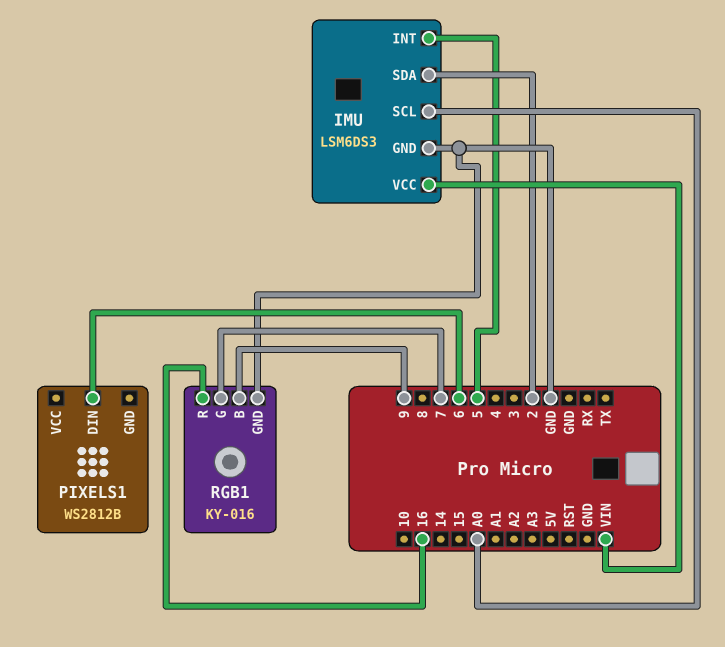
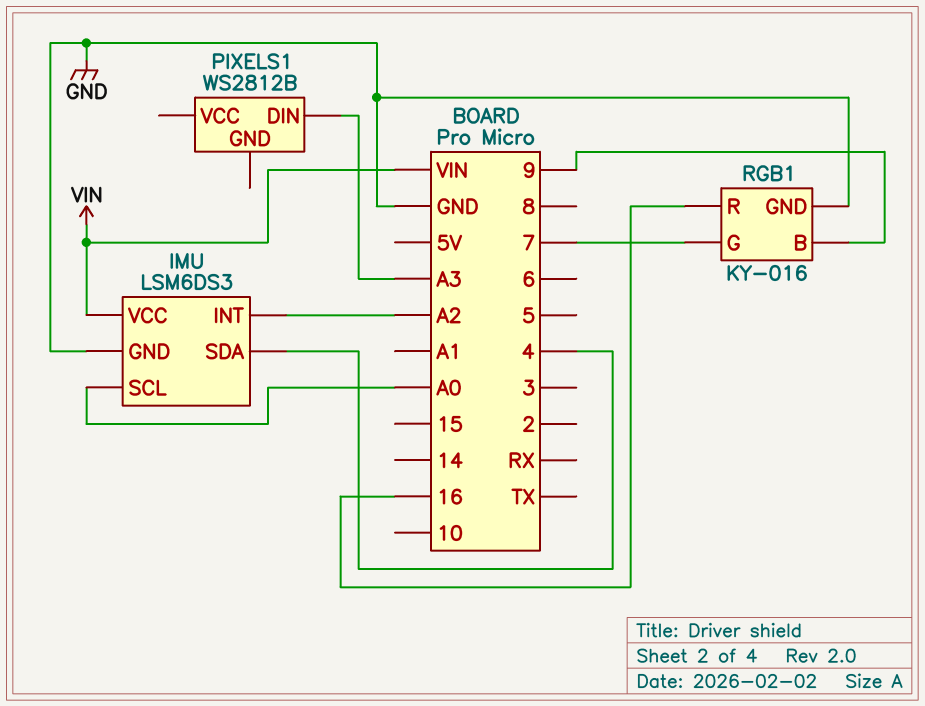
IMU pin INT: 5 -> A2
IMU pin SDA: 2 -> 4
PIXELS1 pin DIN: 6 -> A3

